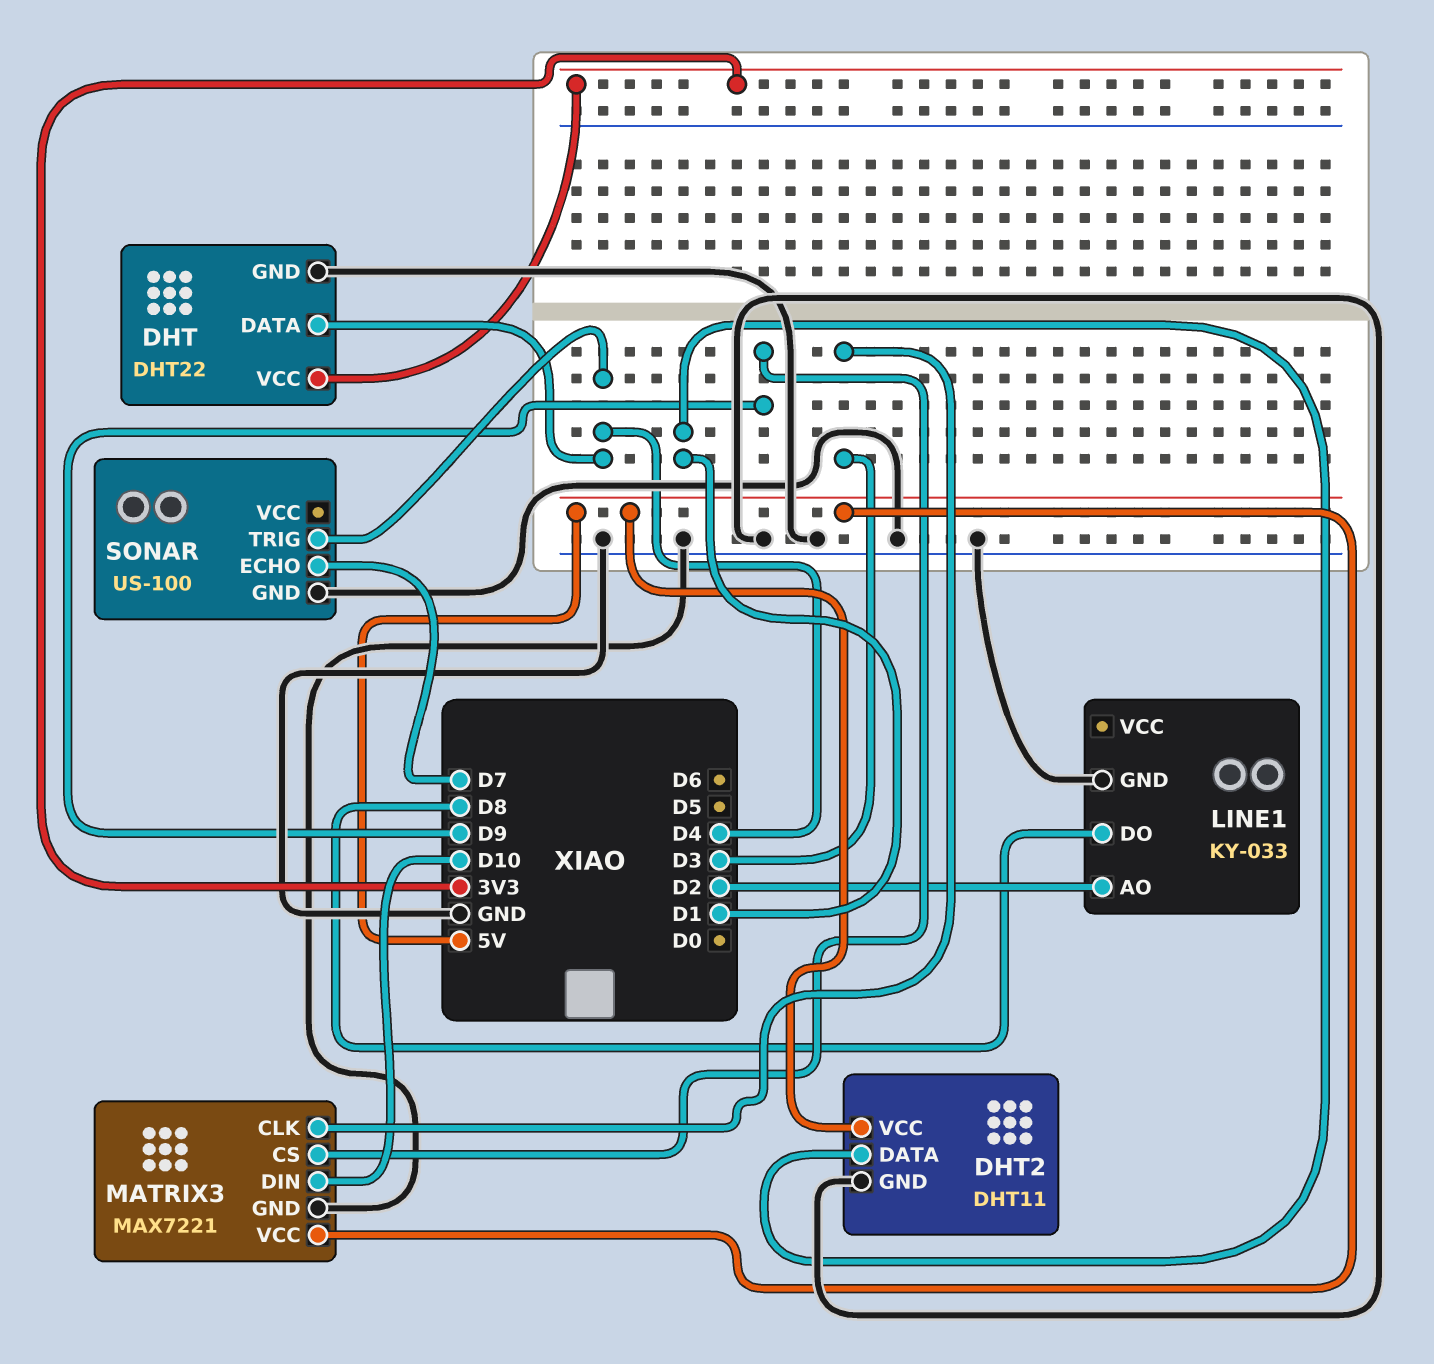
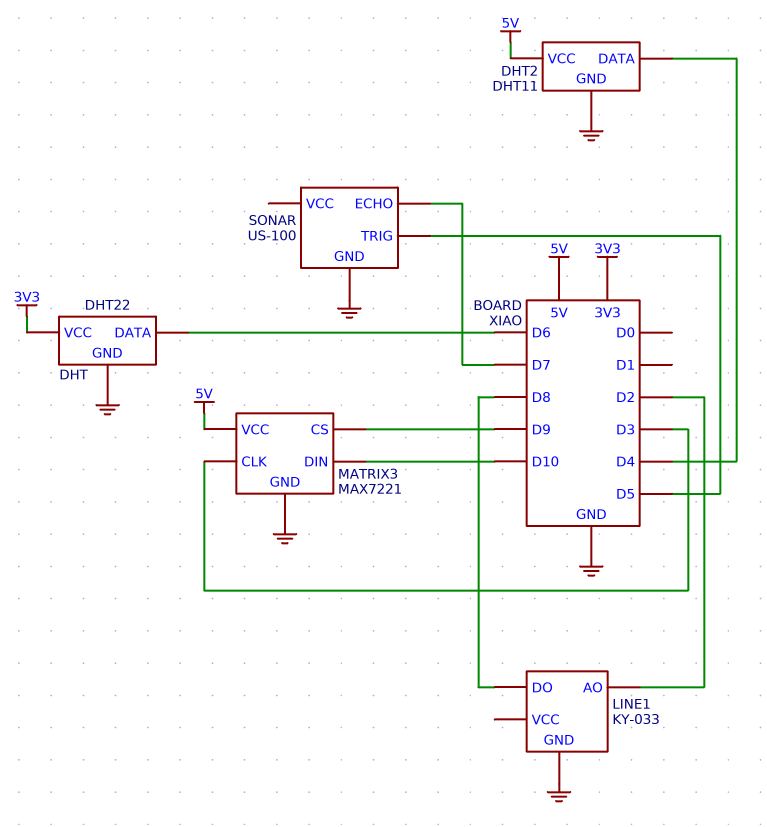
DHT pin DATA: D4 -> D6
DHT2 pin DATA: D1 -> D4
SONAR pin TRIG: D4 -> D5

